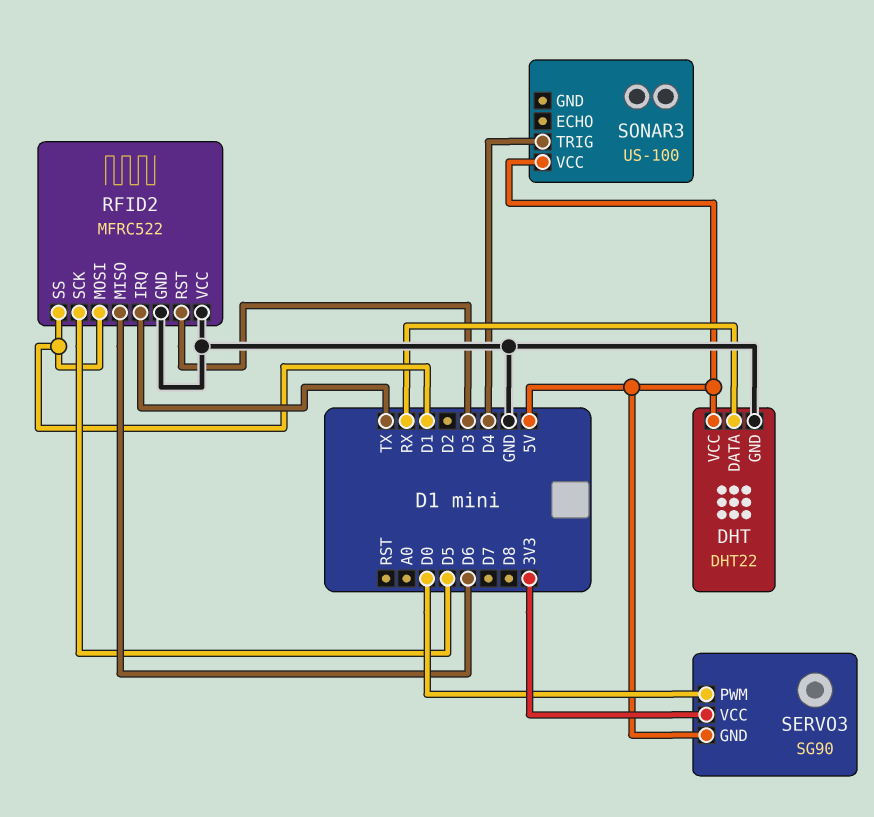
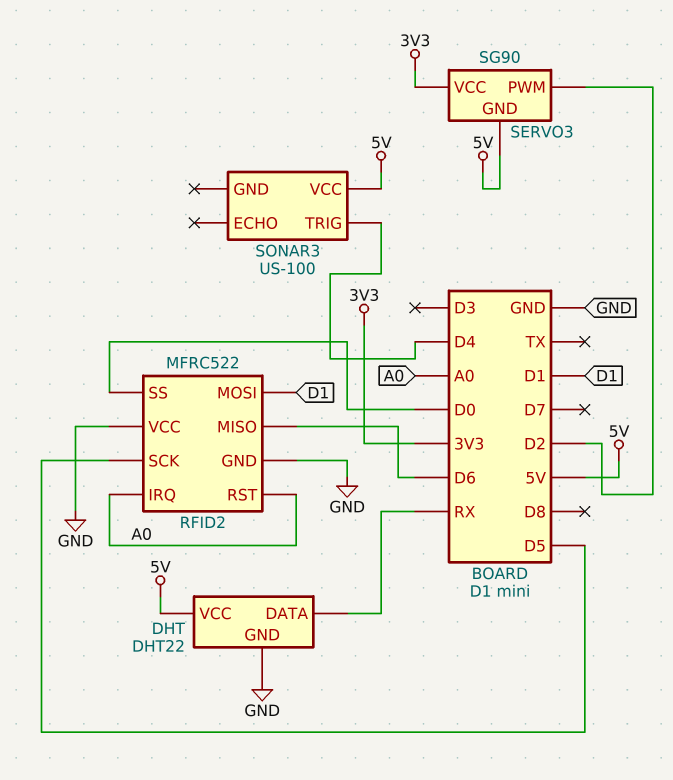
RFID2 pin IRQ: TX -> A0
RFID2 pin RST: D3 -> A0
RFID2 pin SS: D1 -> D0
SERVO3 pin PWM: D0 -> D2

